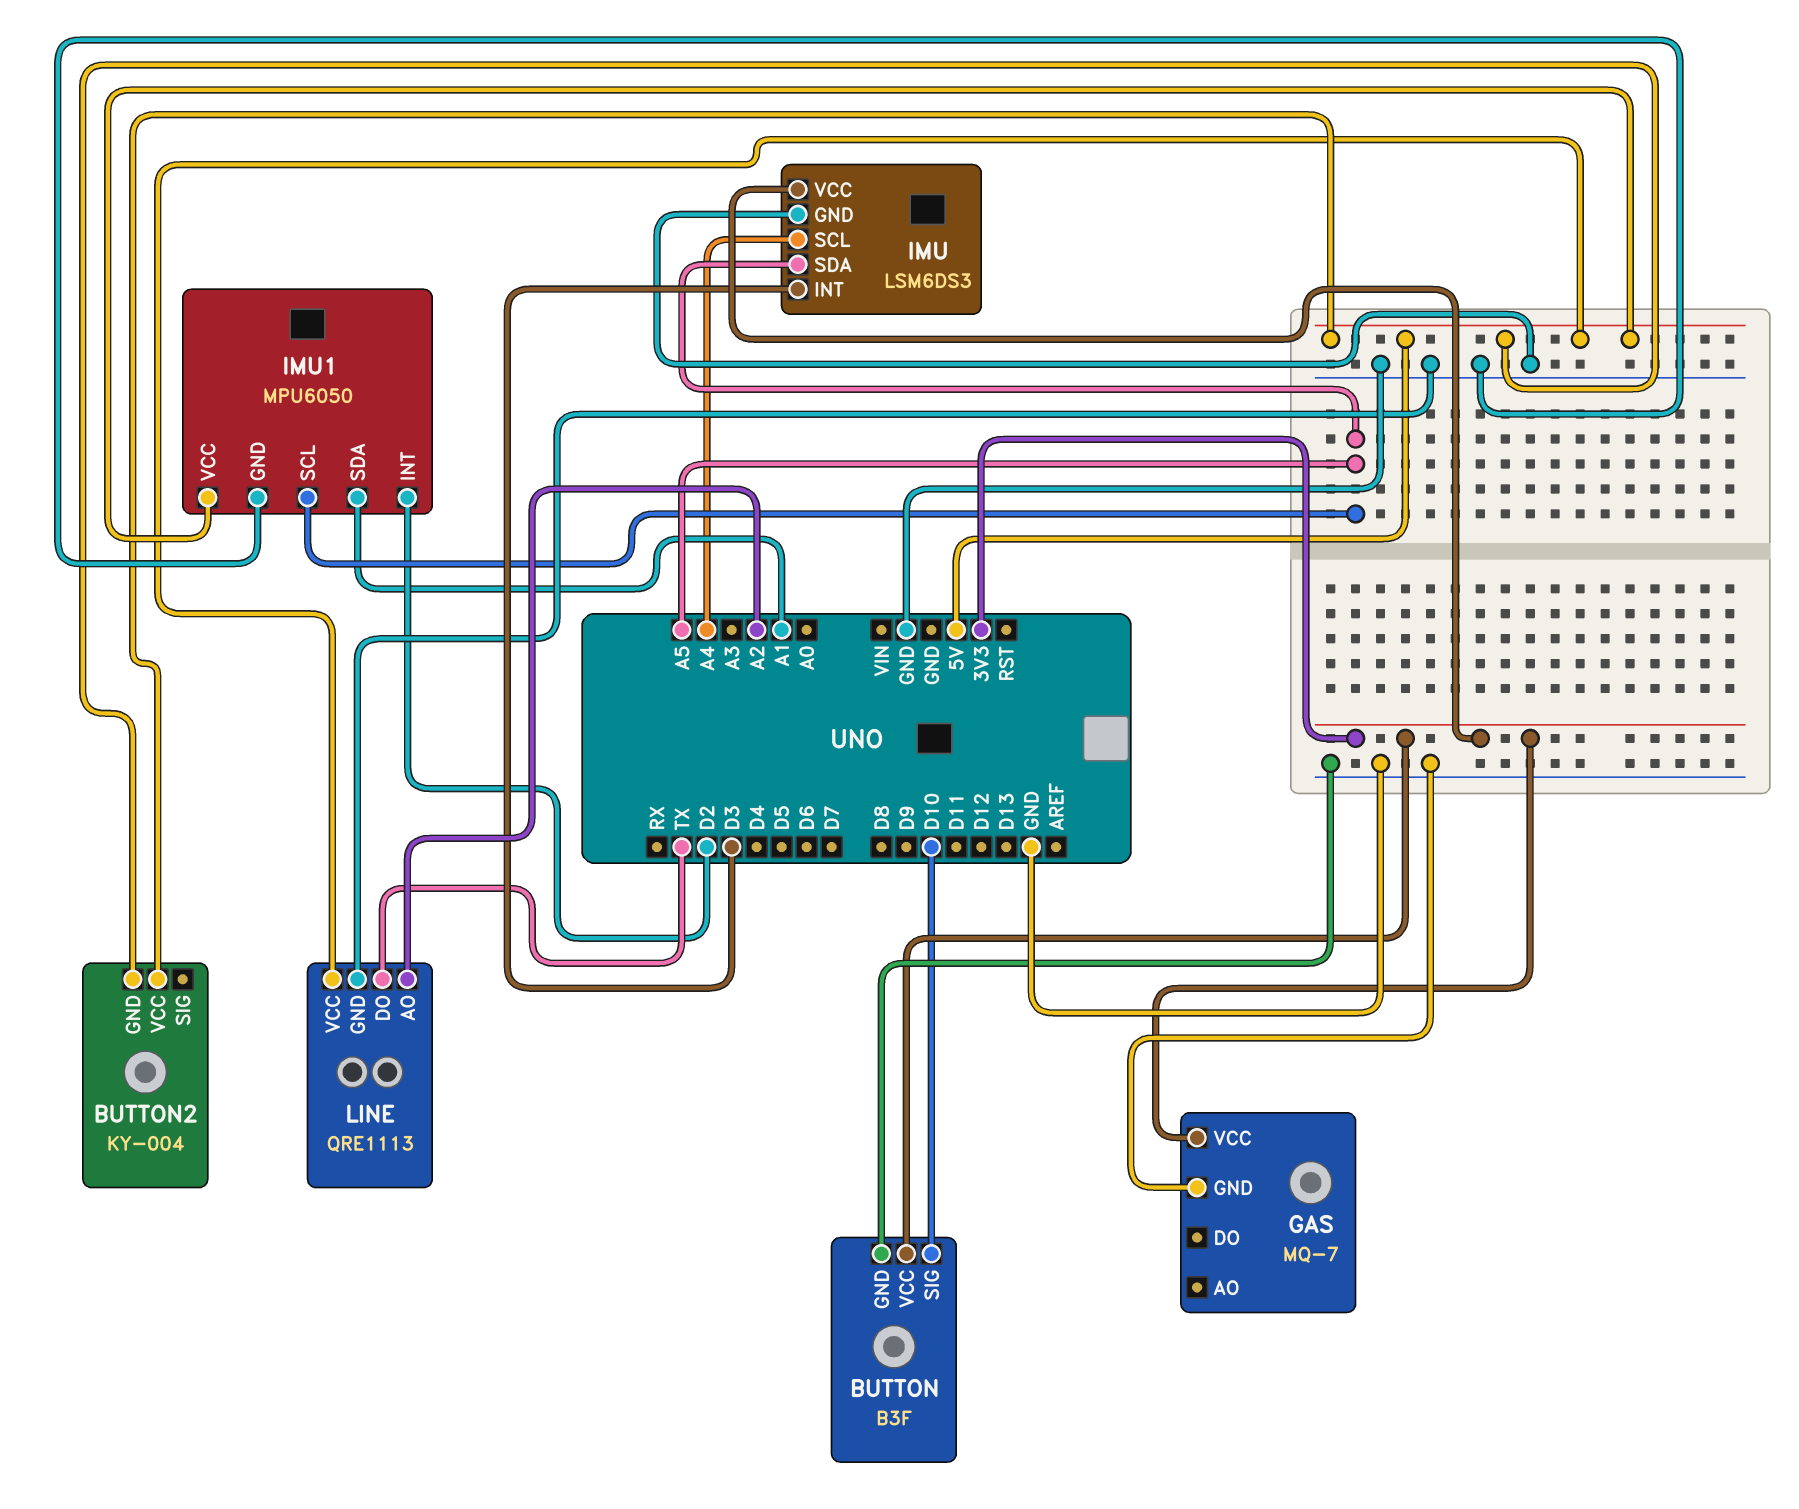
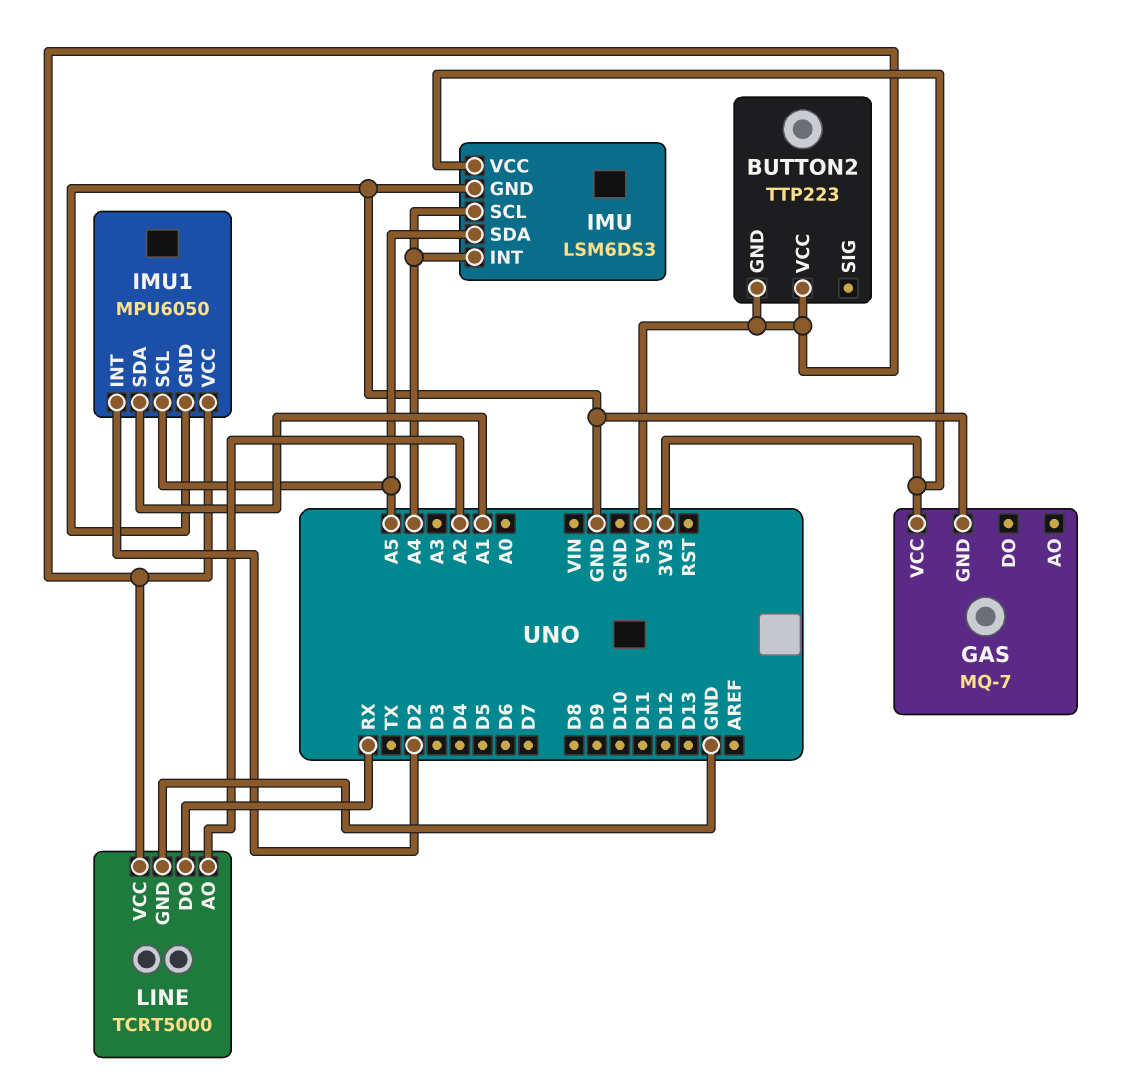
BUTTON: B3F -> none
BUTTON pin GND: GND -> none
BUTTON pin SIG: D10 -> none
BUTTON pin VCC: 3V3 -> none
BUTTON2: KY-004 -> TTP223
IMU pin INT: D3 -> A4
LINE: QRE1113 -> TCRT5000
LINE pin DO: TX -> RX

